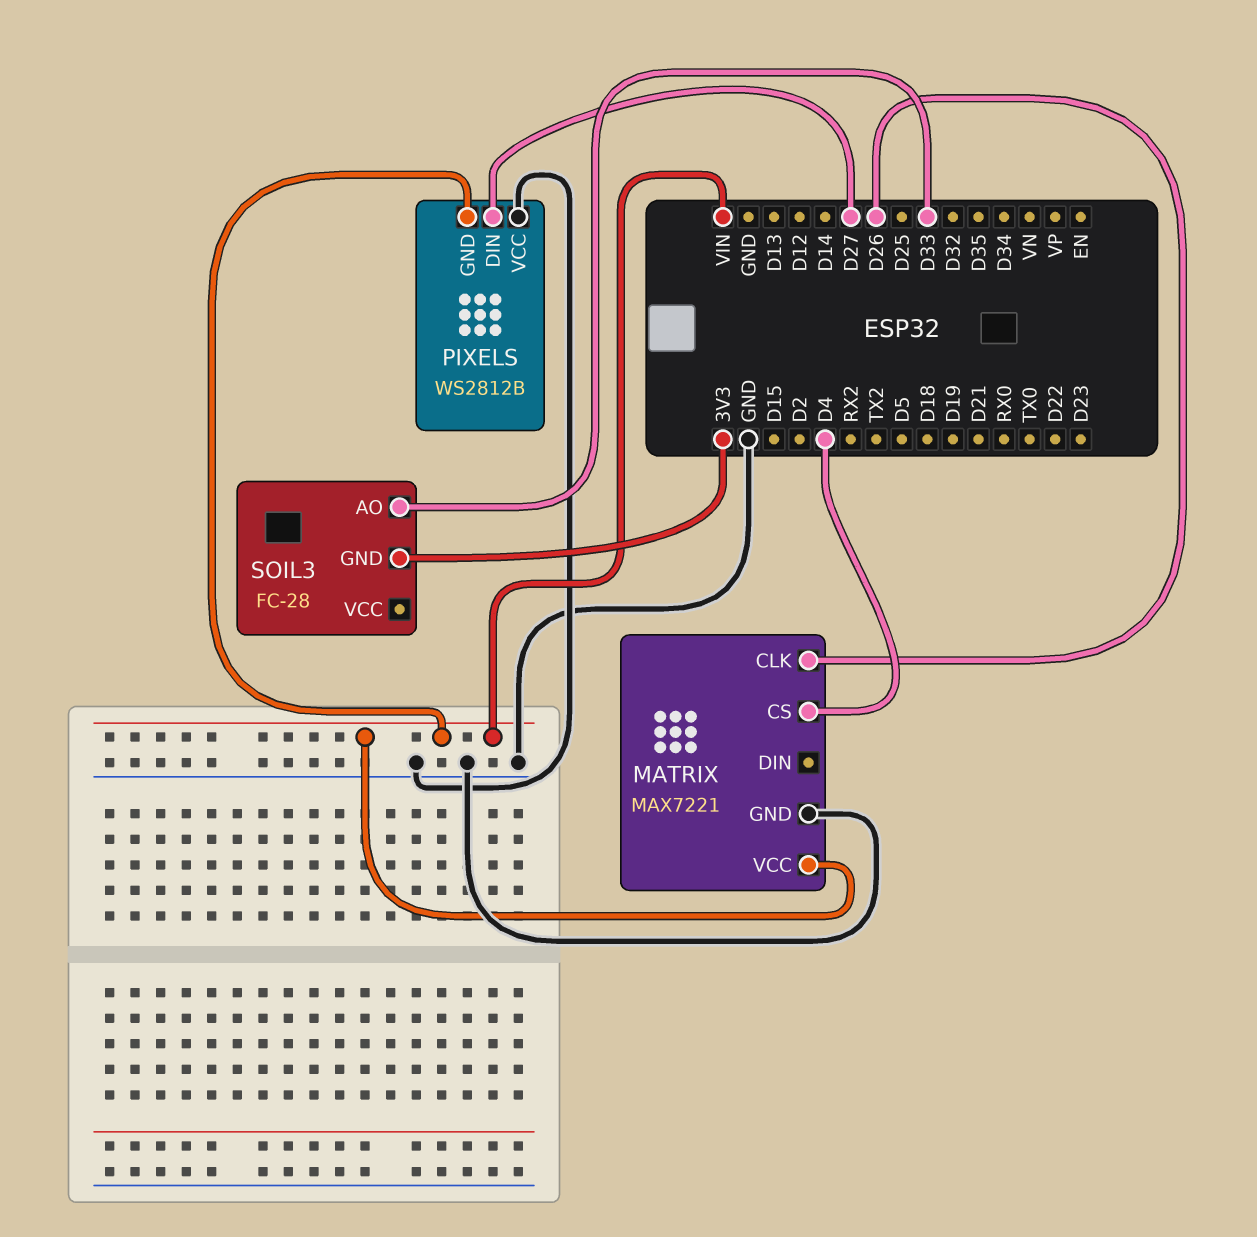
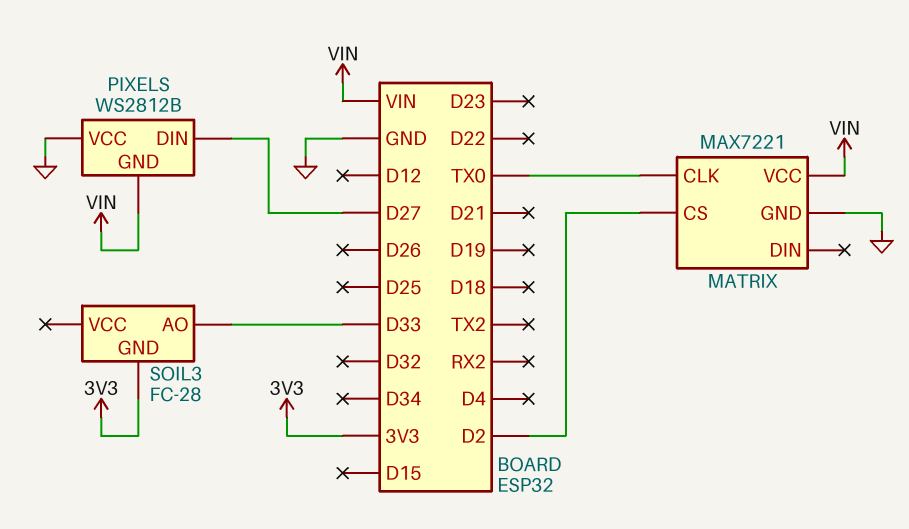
MATRIX pin CLK: D26 -> TX0
MATRIX pin CS: D4 -> D2

